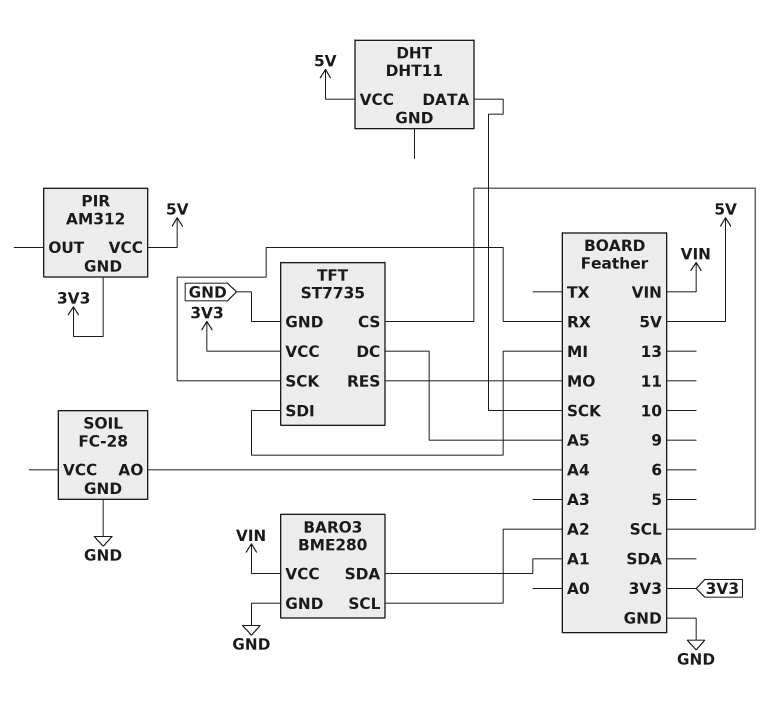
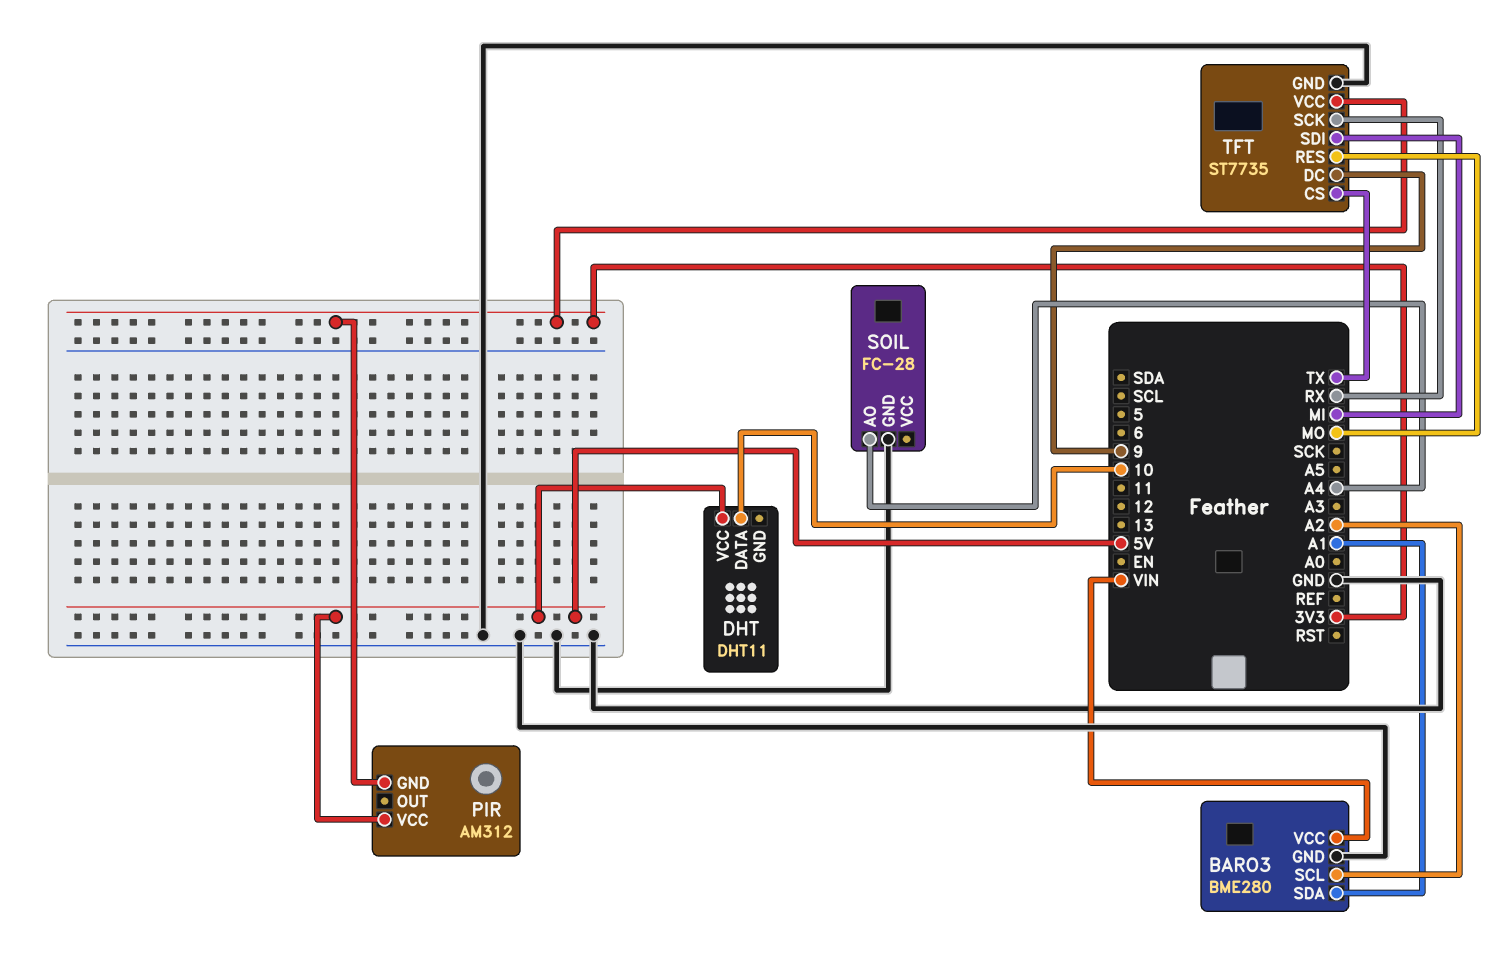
DHT pin DATA: SCK -> 10
TFT pin CS: SCL -> TX
TFT pin DC: A5 -> 9

